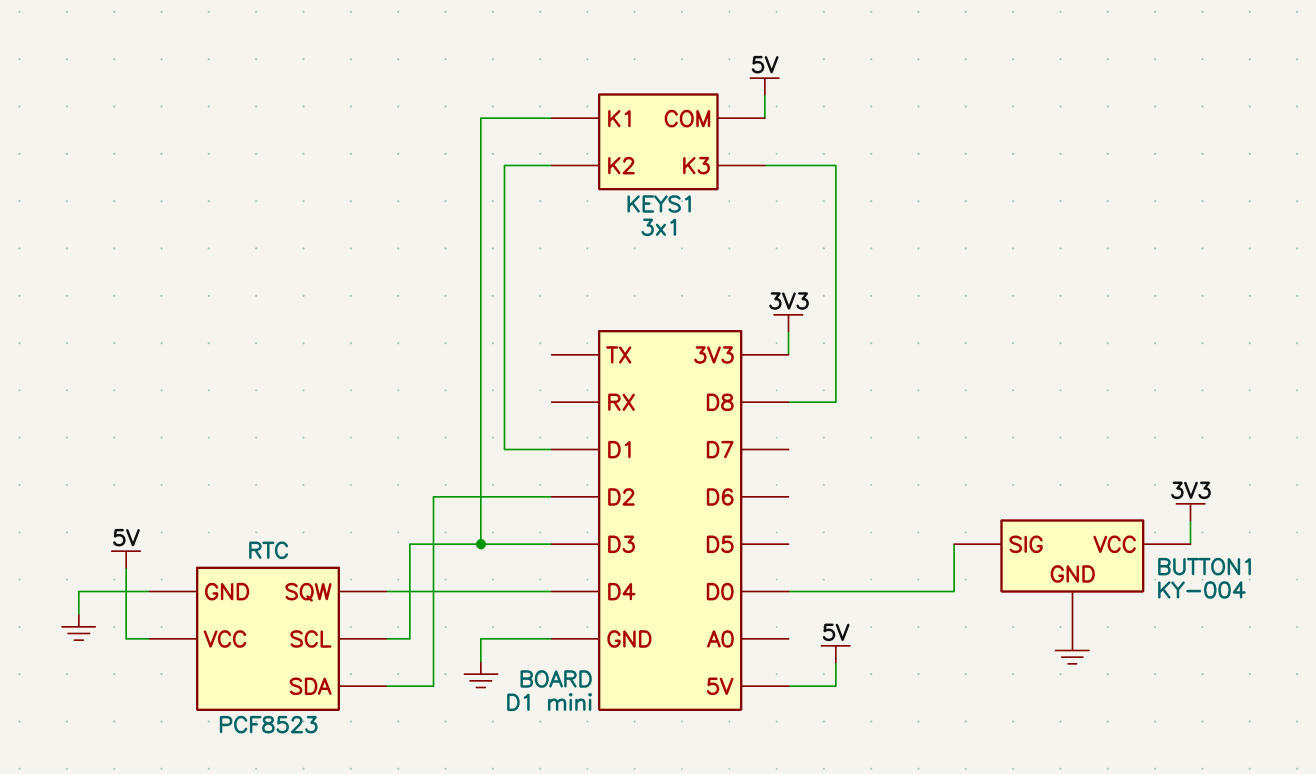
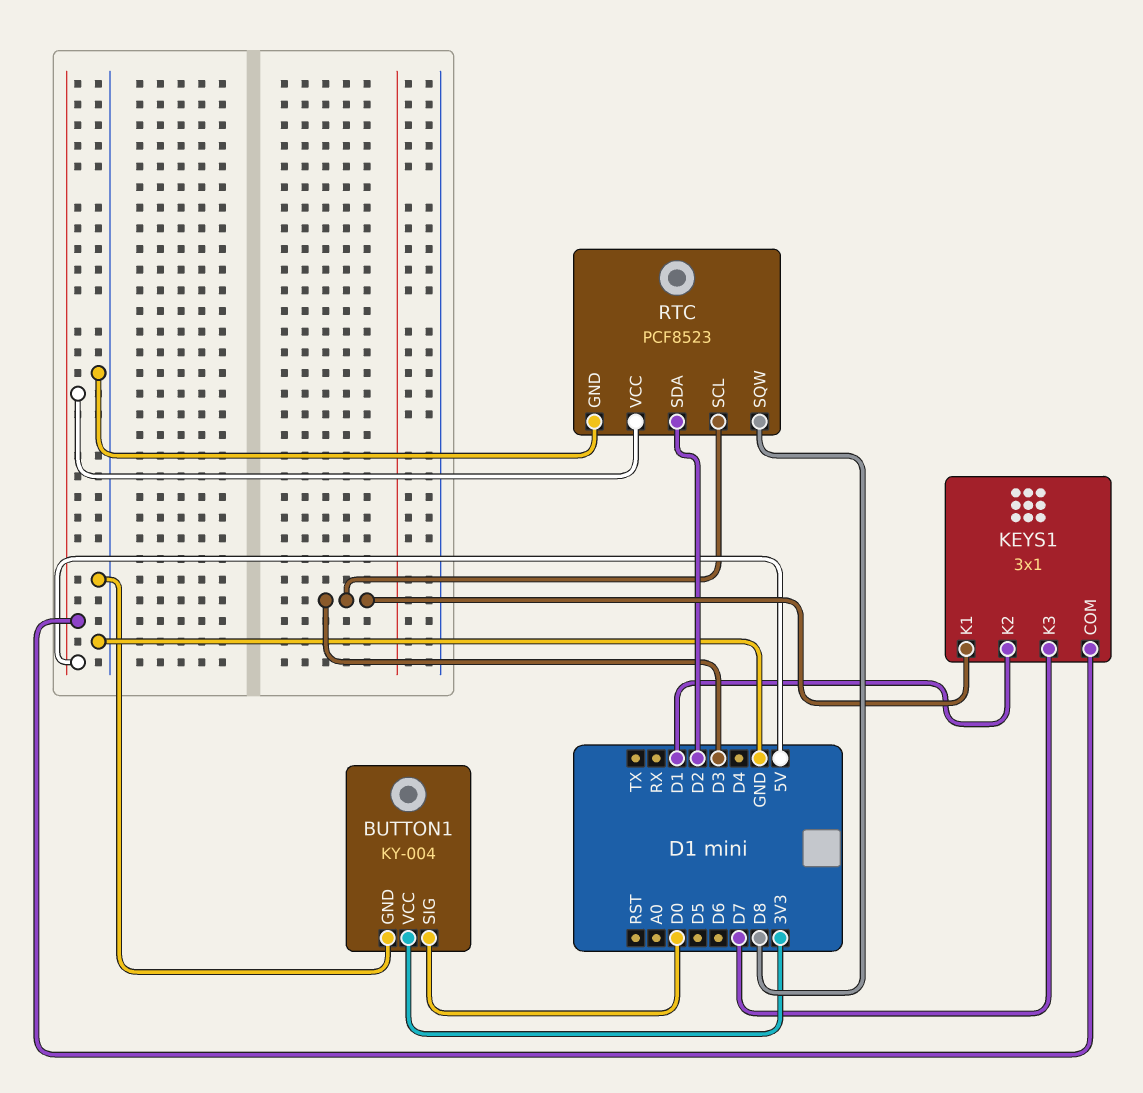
KEYS1 pin K3: D8 -> D7
RTC pin SQW: D4 -> D8

